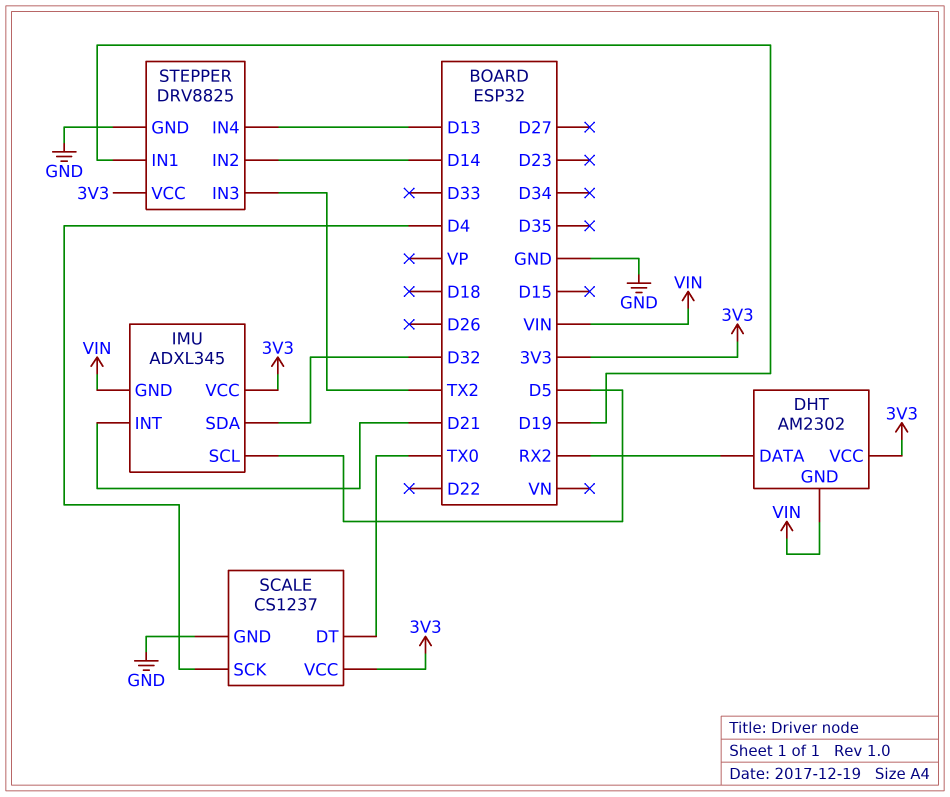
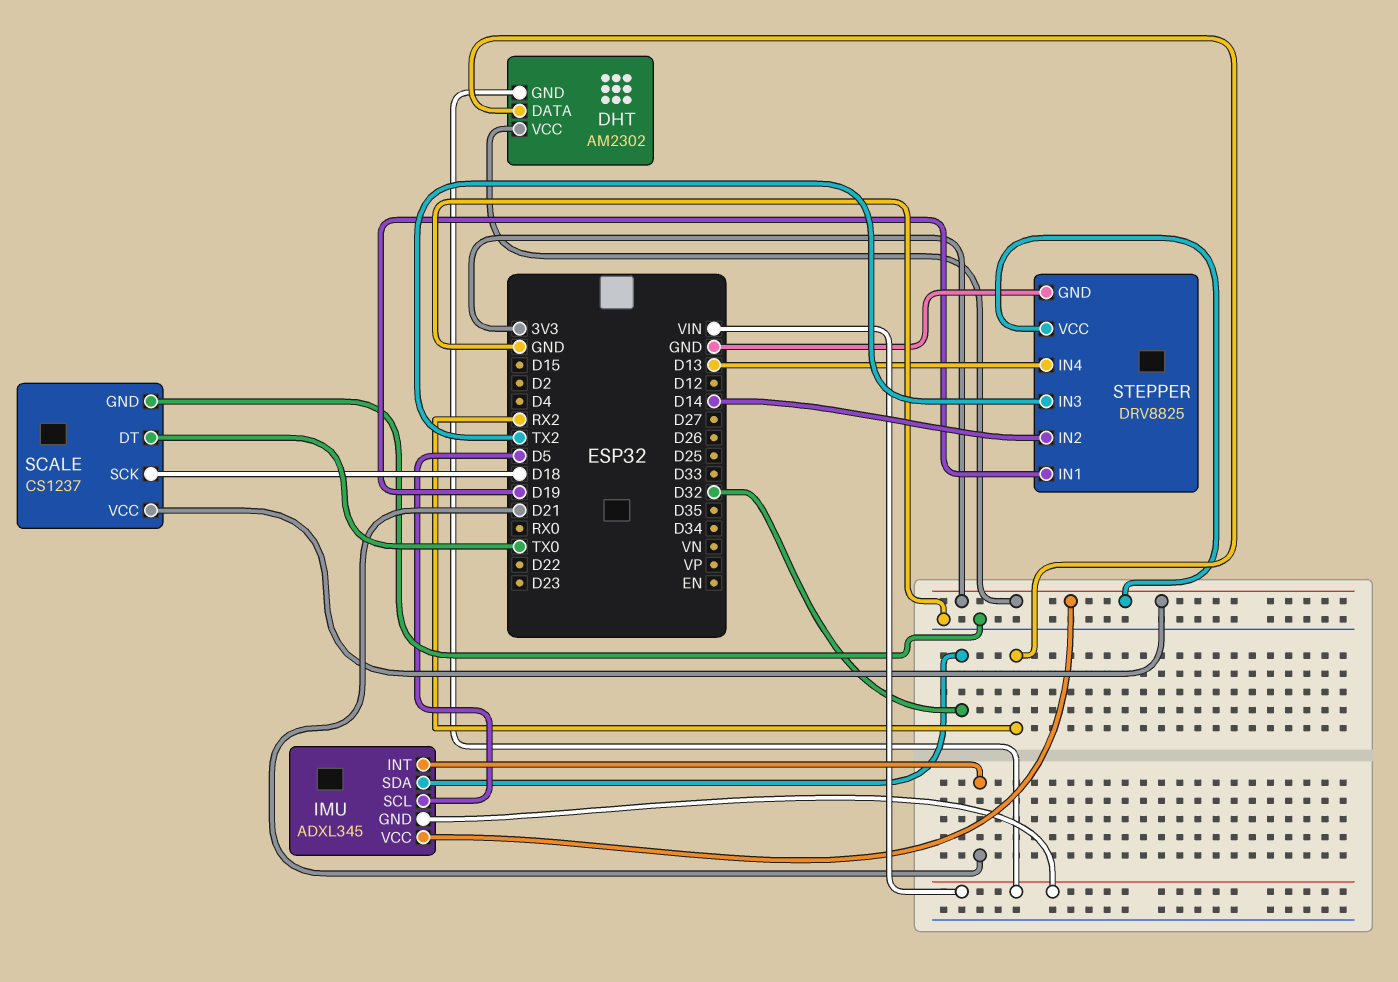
SCALE pin SCK: D4 -> D18

